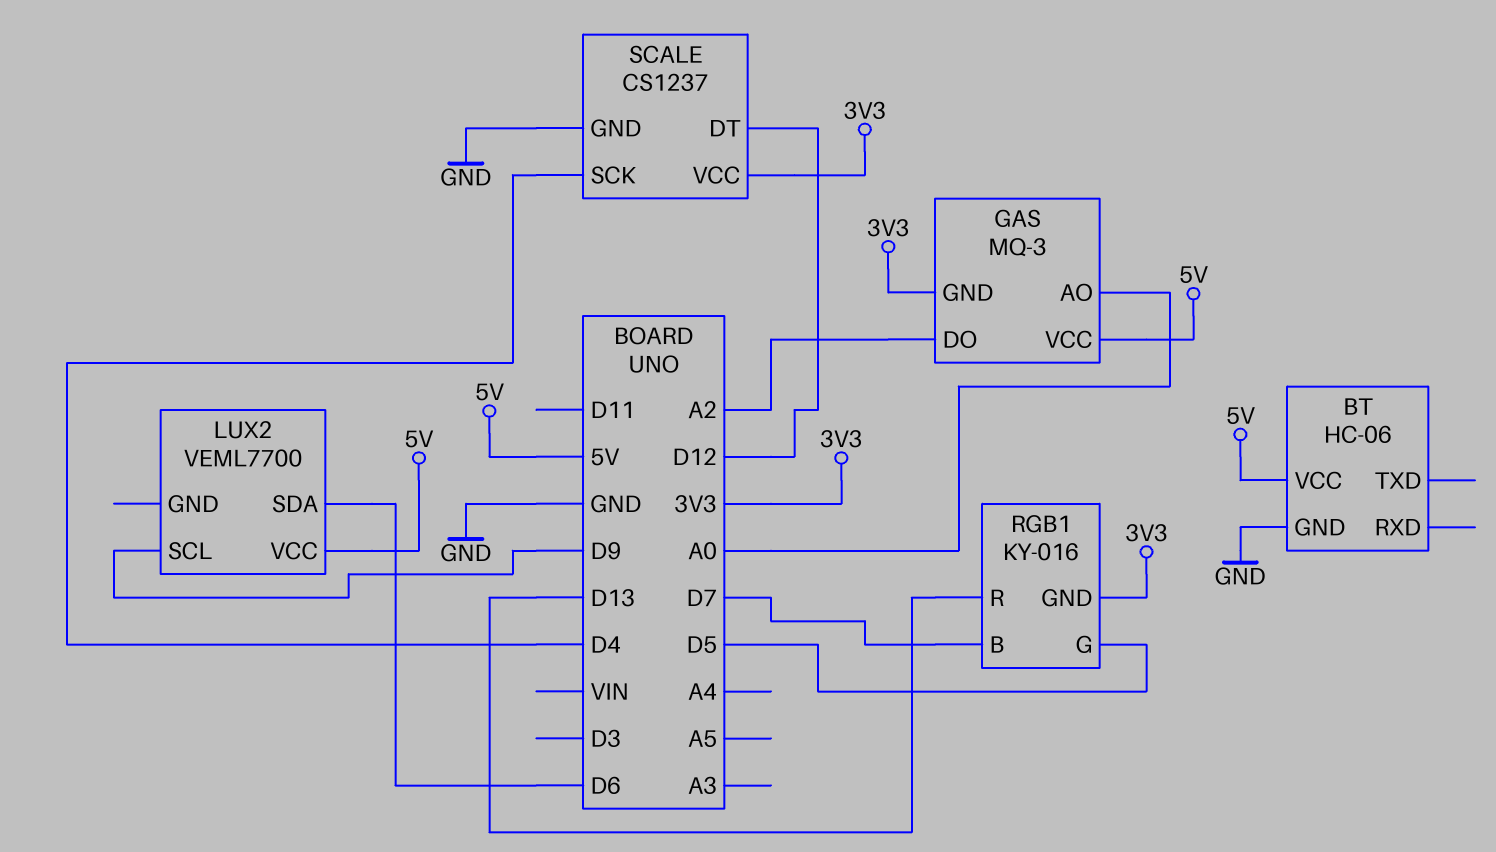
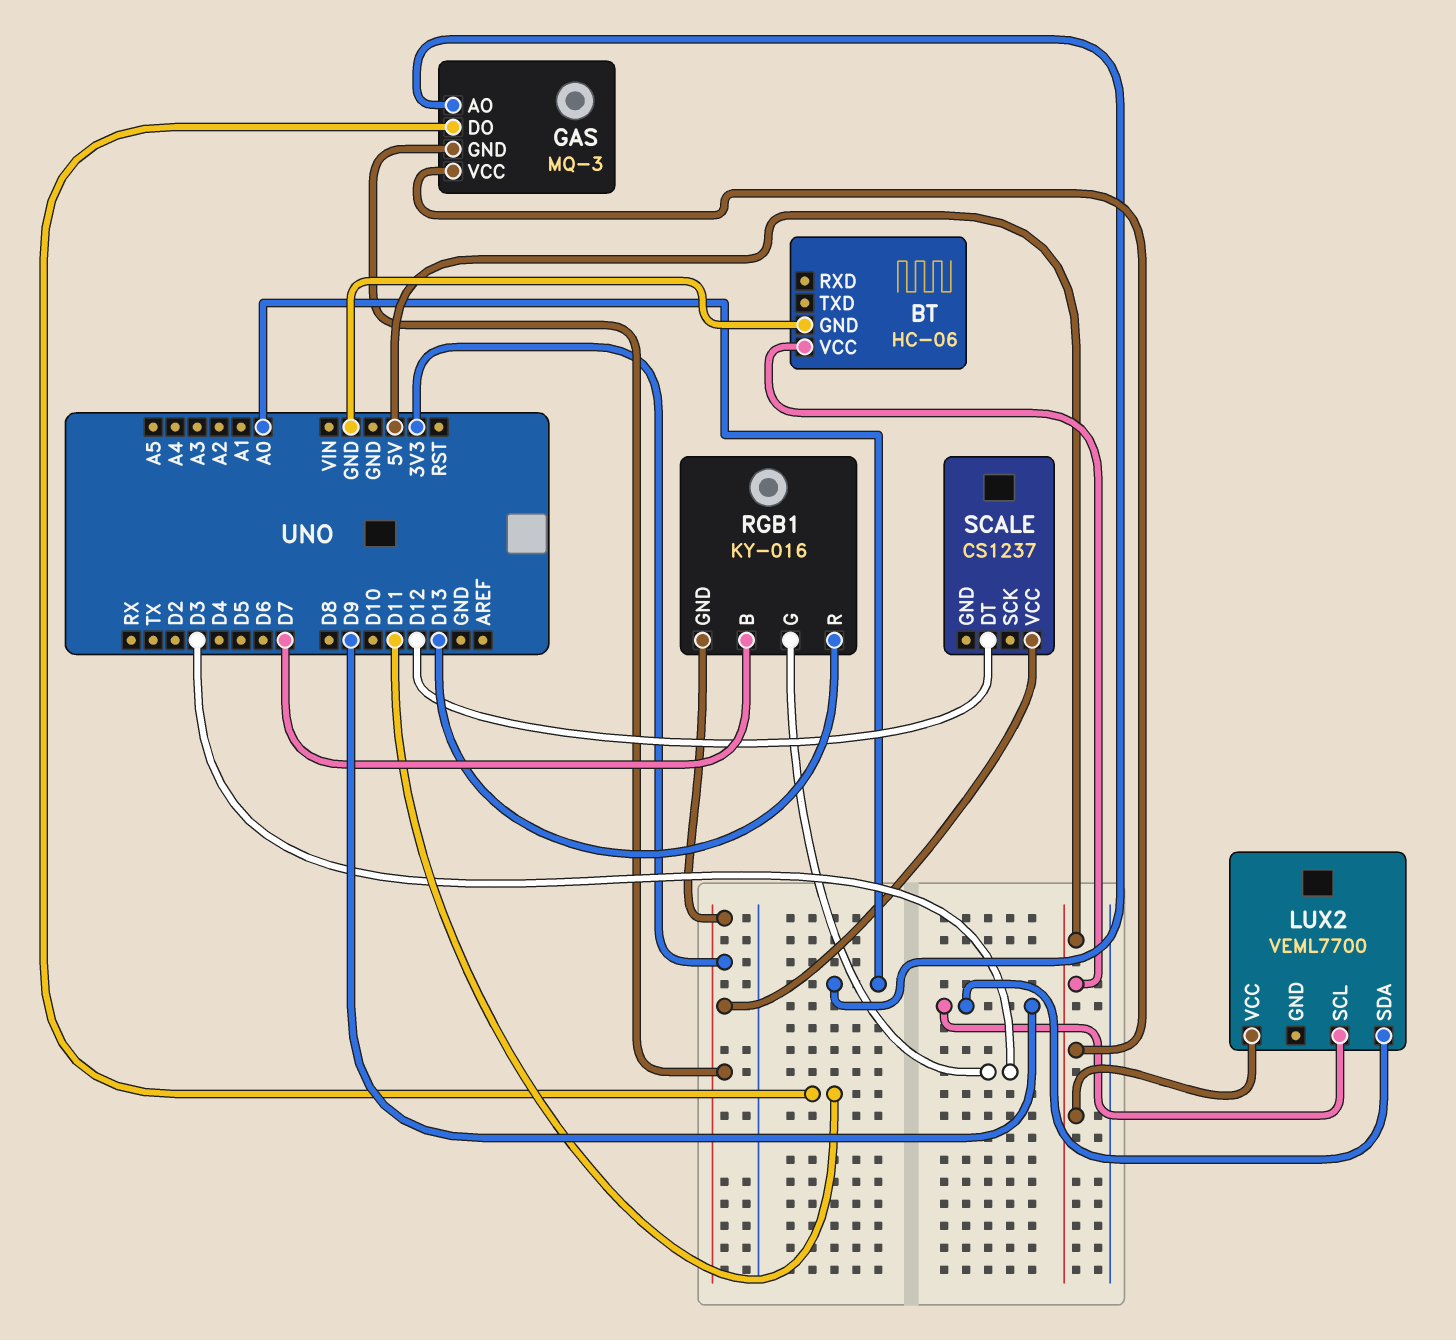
GAS pin DO: A2 -> D11
LUX2 pin SDA: D6 -> D9
RGB1 pin G: D5 -> D3
SCALE pin GND: GND -> none
SCALE pin SCK: D4 -> none

